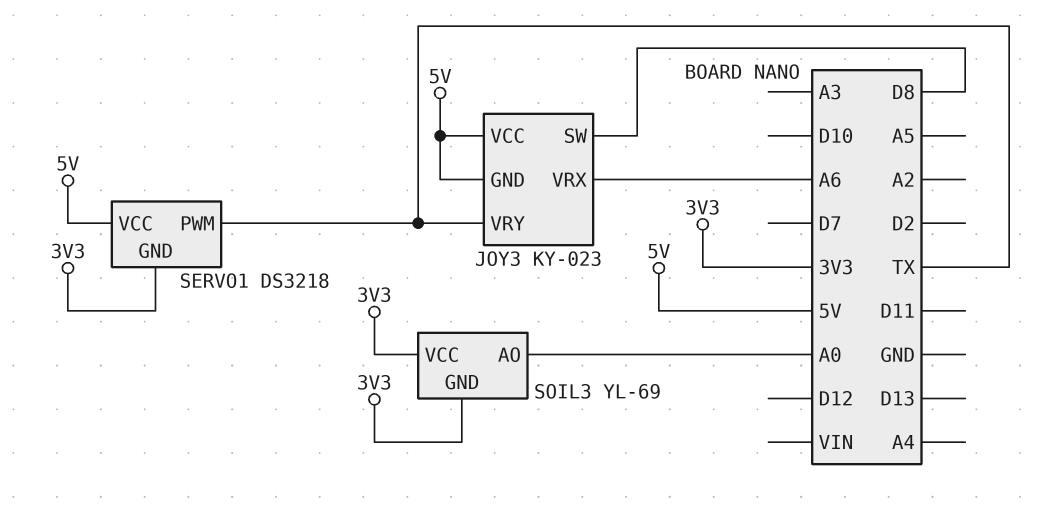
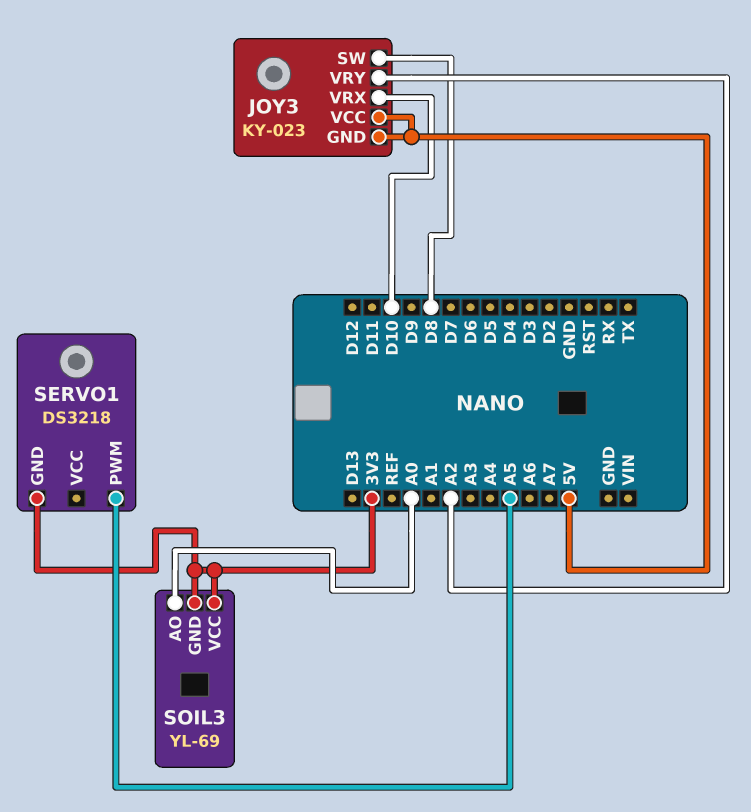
JOY3 pin VRX: A6 -> D10
JOY3 pin VRY: TX -> A2
SERVO1 pin PWM: TX -> A5
SERVO1 pin VCC: 5V -> none

